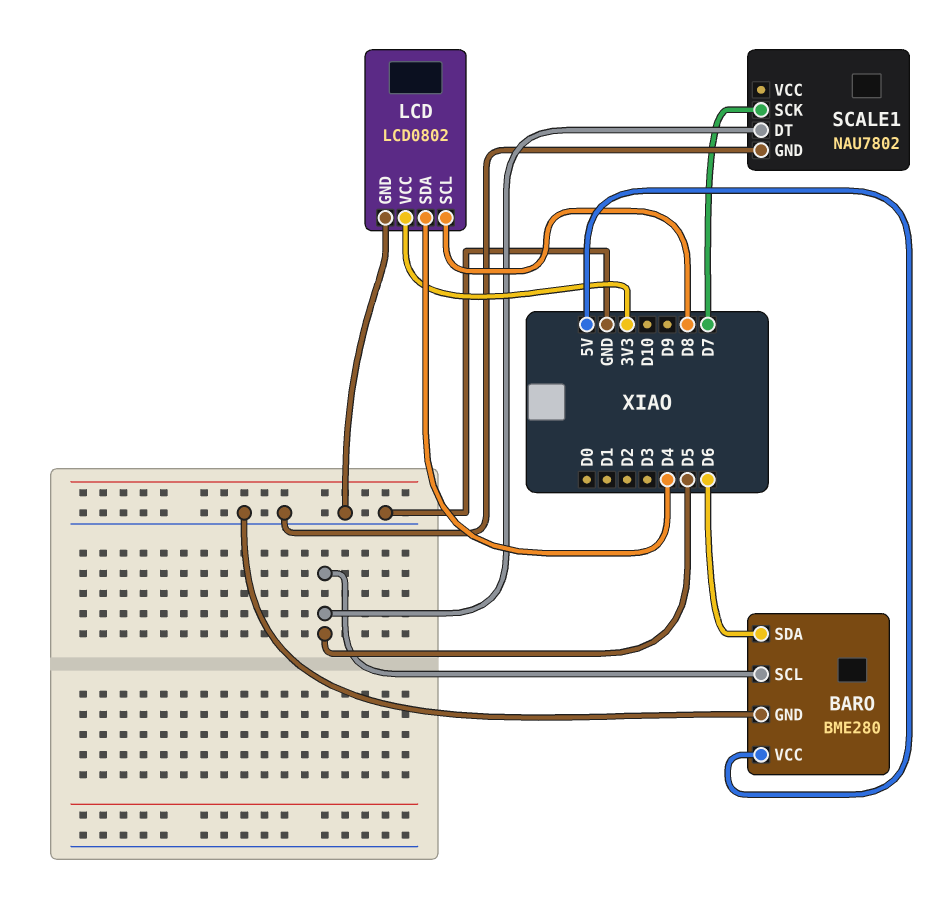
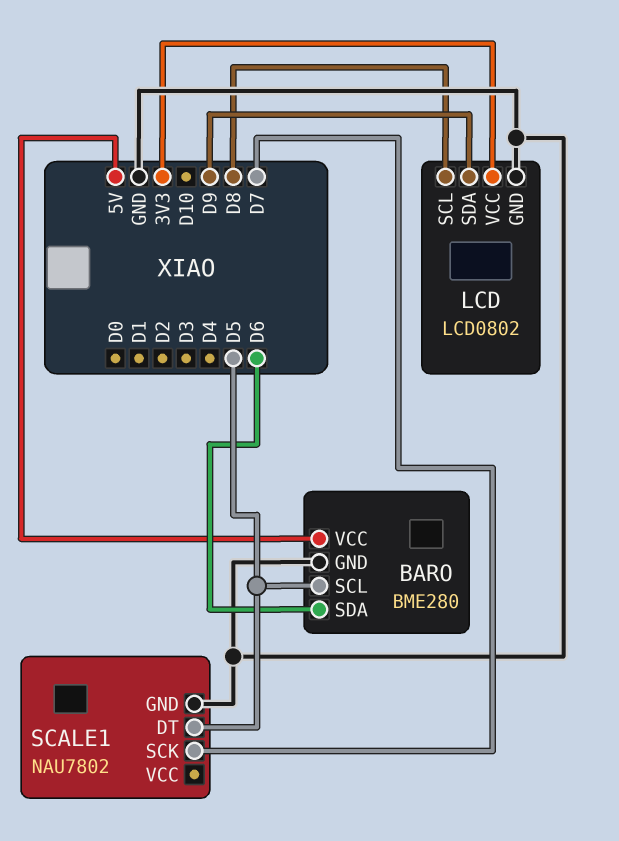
LCD pin SDA: D4 -> D9

